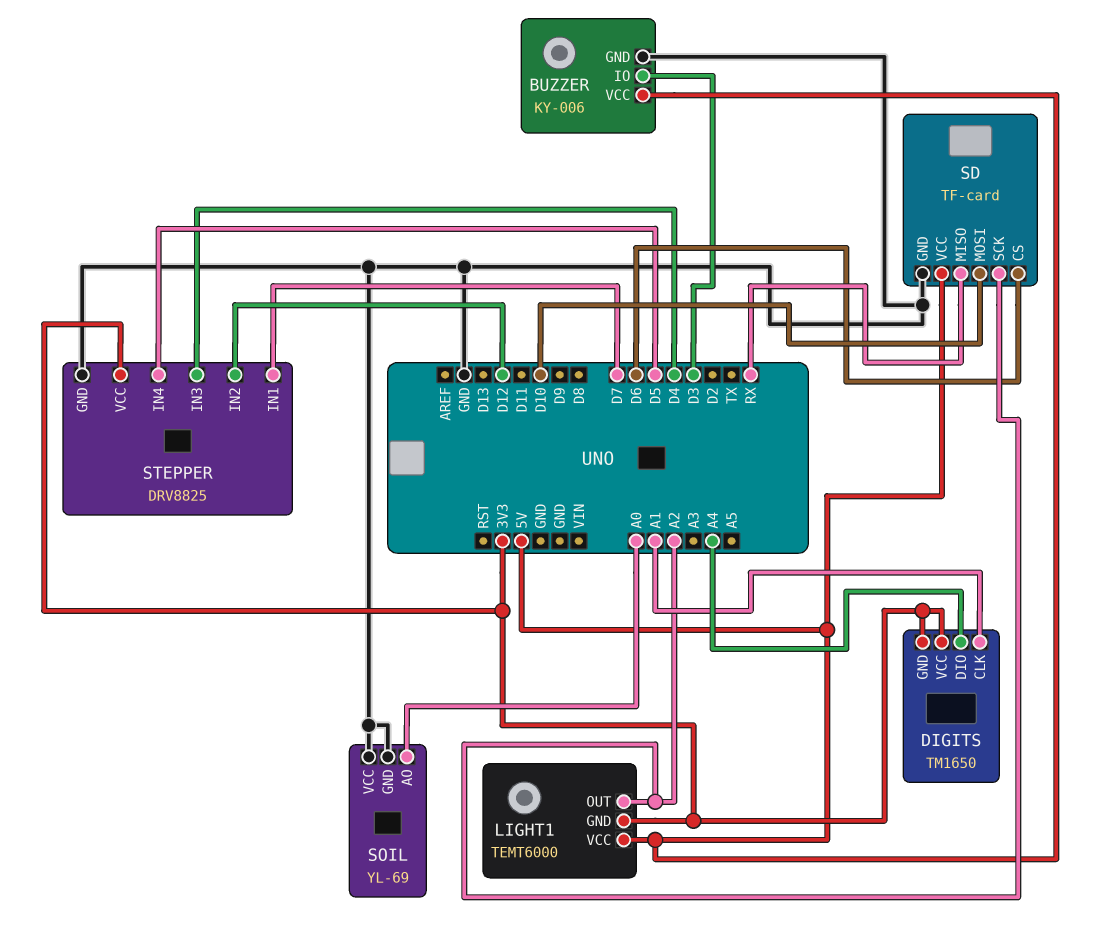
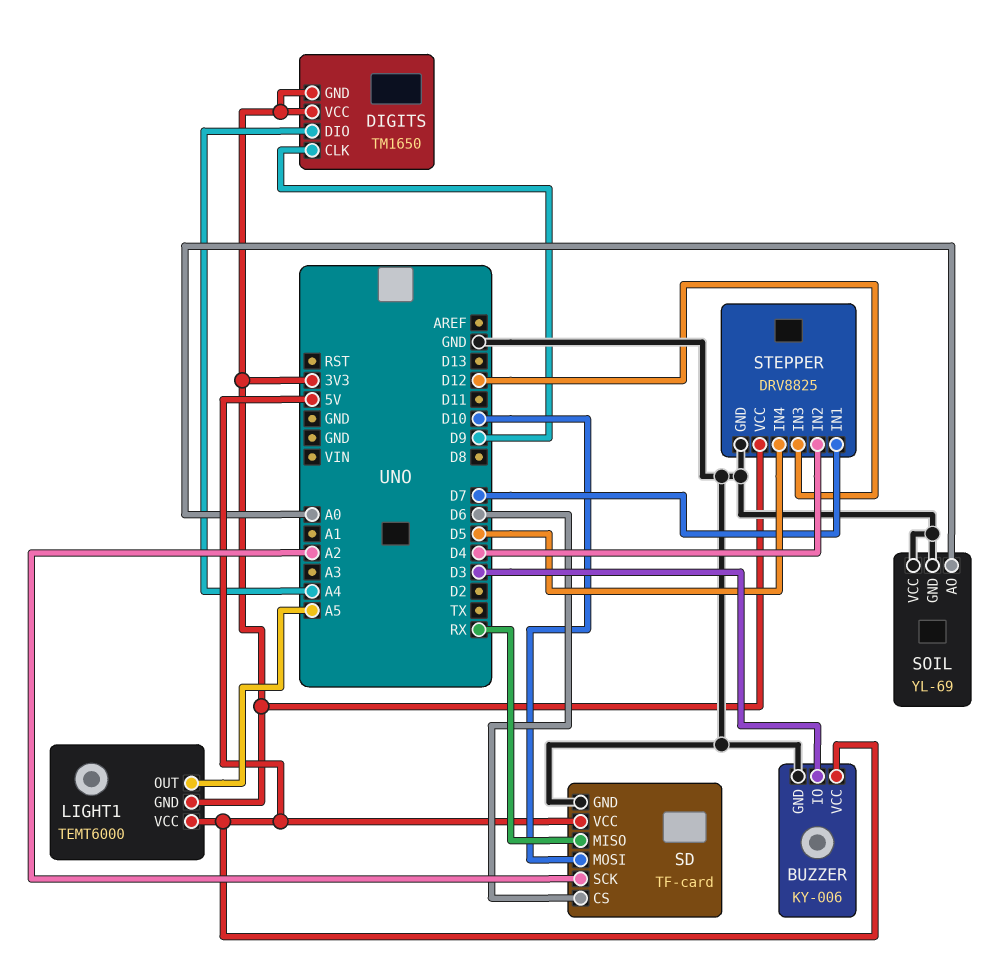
DIGITS pin CLK: A1 -> D9
LIGHT1 pin OUT: A2 -> A5
STEPPER pin IN2: D12 -> D4
STEPPER pin IN3: D4 -> D12

